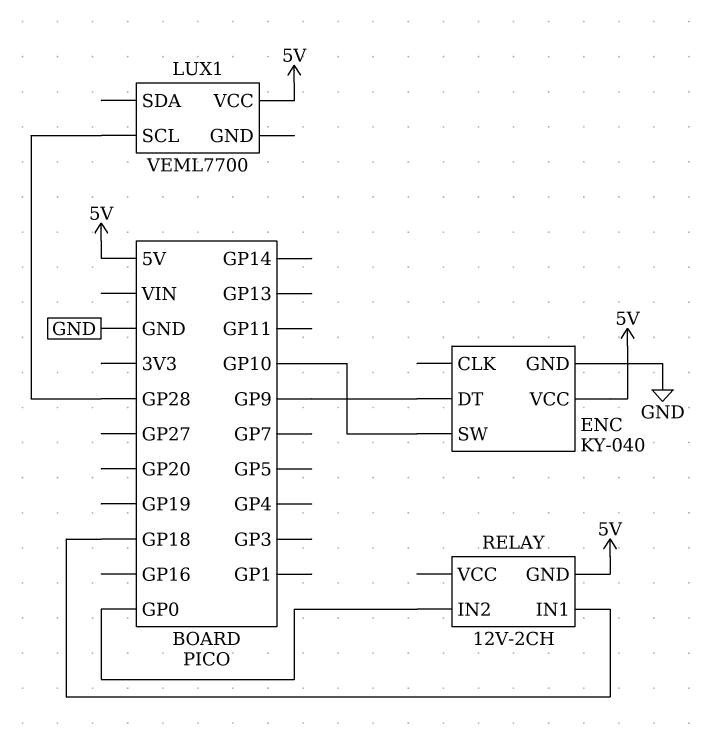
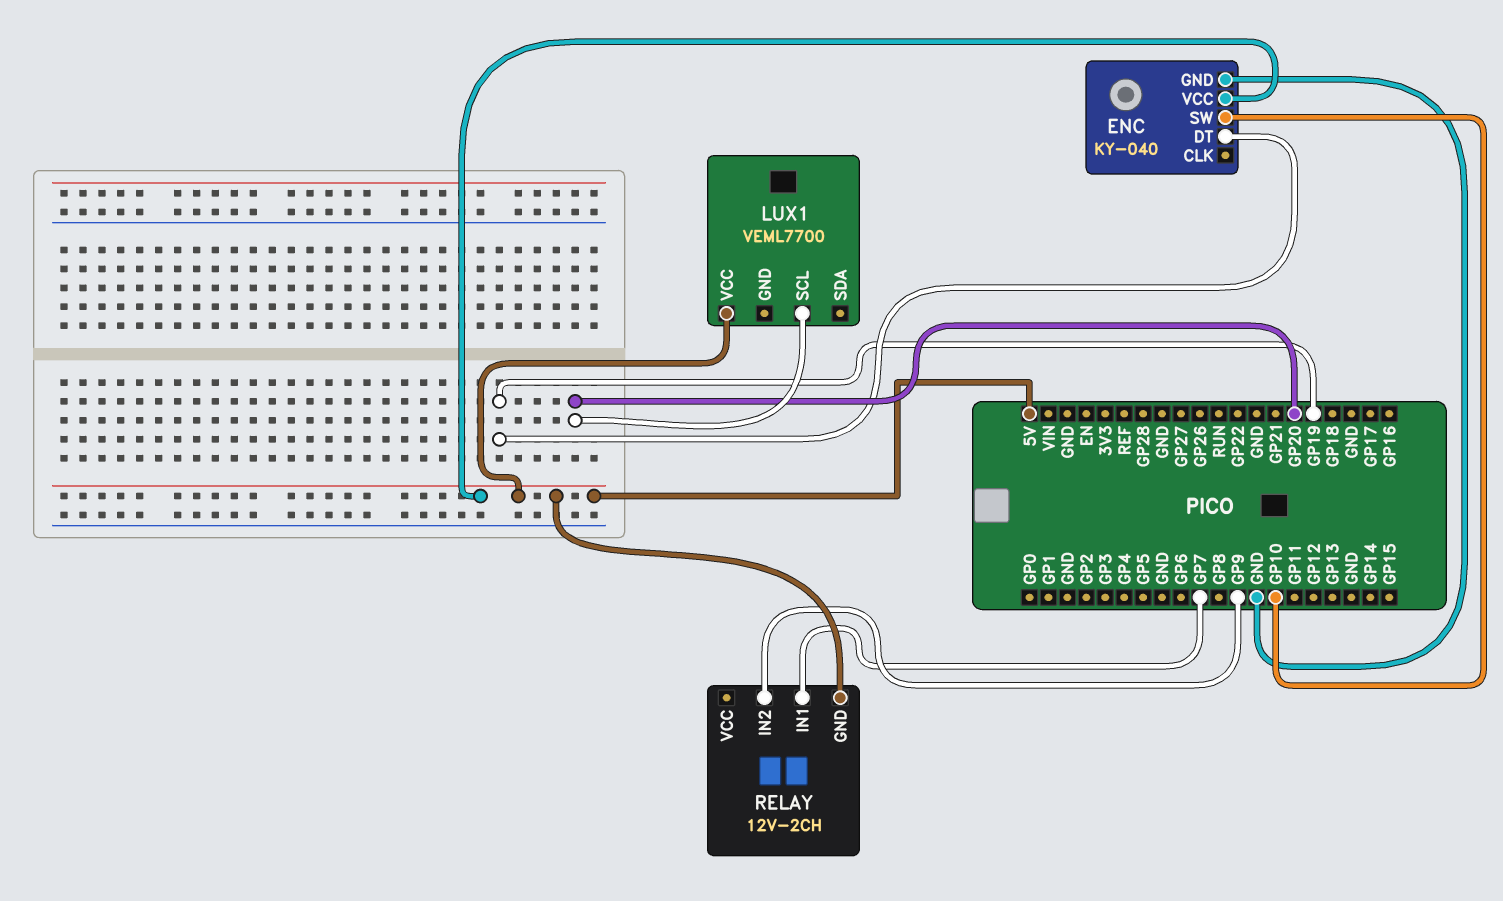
ENC pin DT: GP9 -> GP19
LUX1 pin SCL: GP28 -> GP20
RELAY pin IN1: GP18 -> GP7
RELAY pin IN2: GP0 -> GP9

